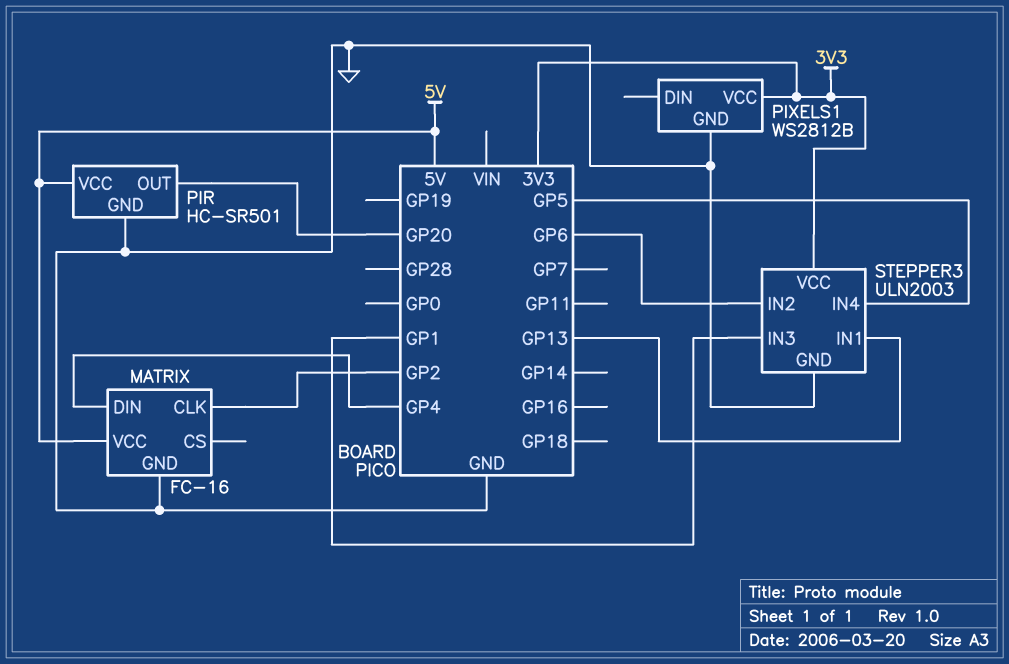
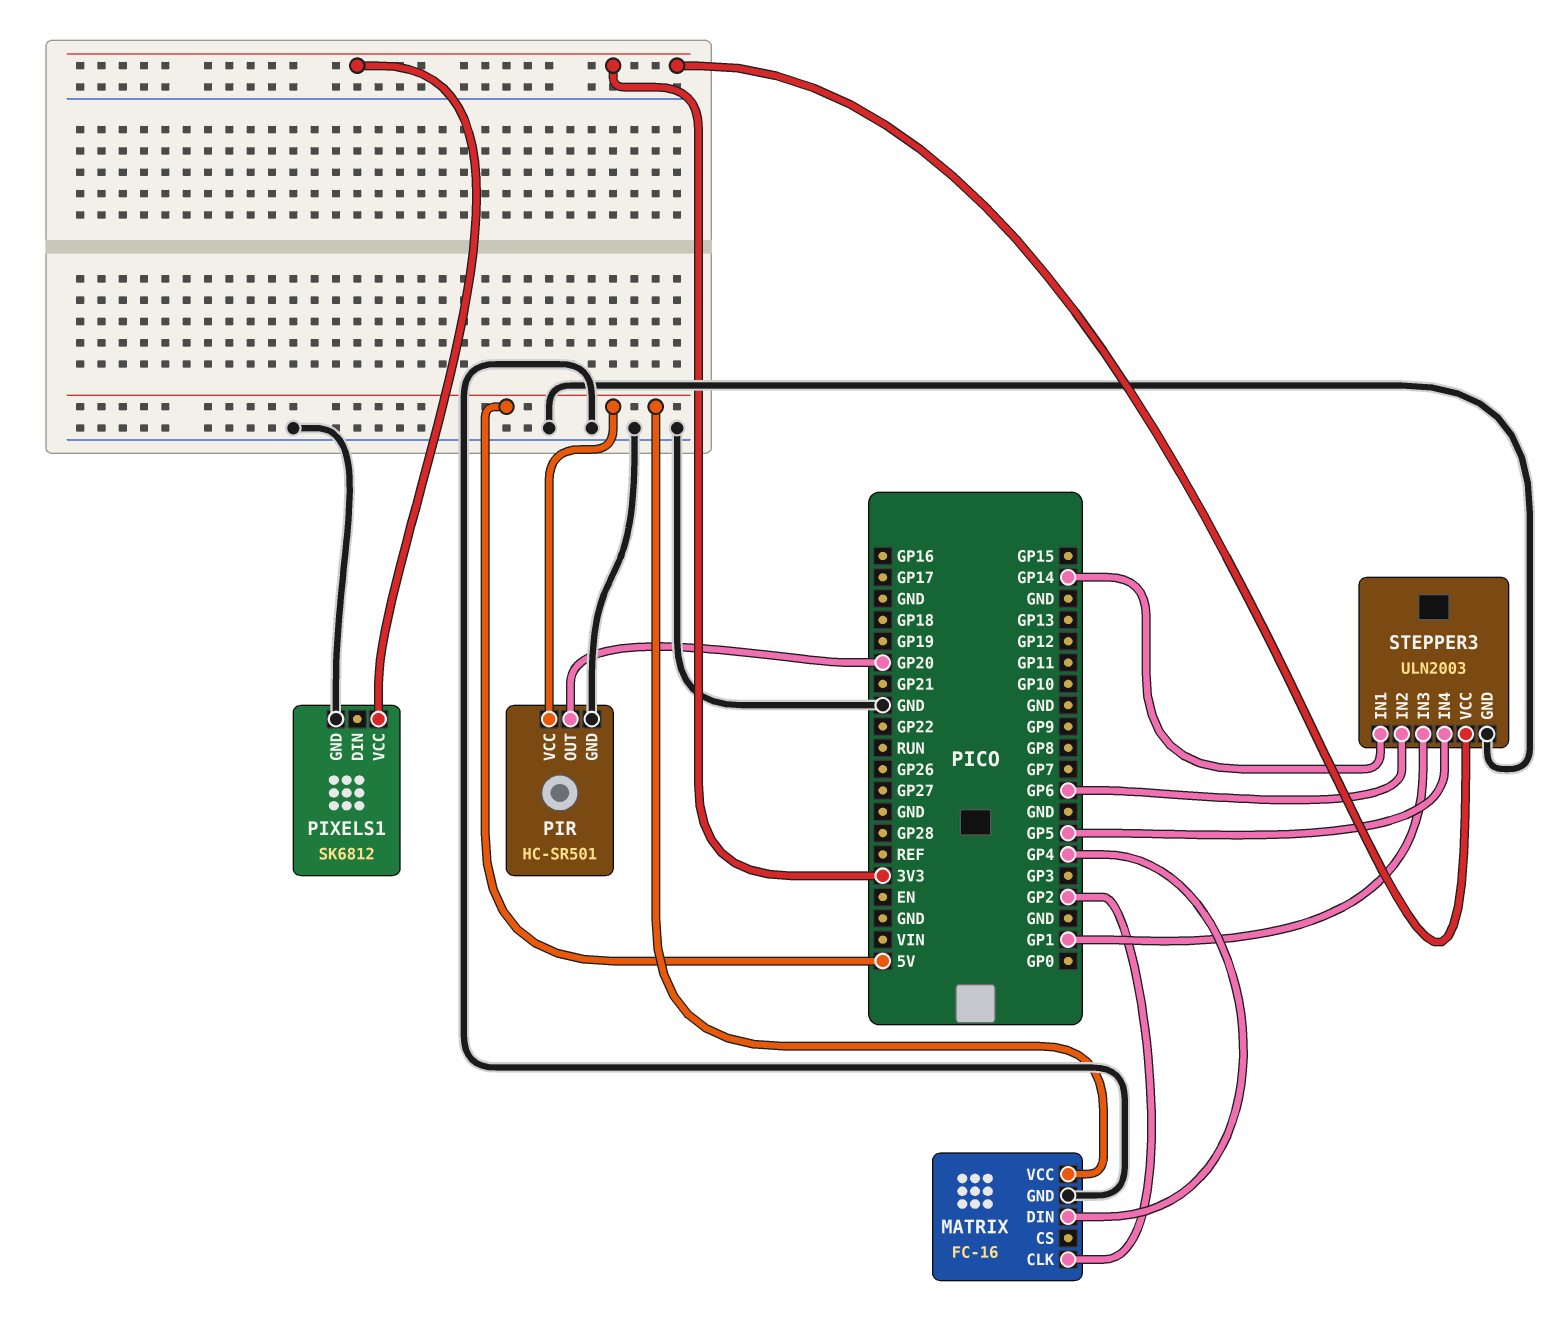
PIXELS1: WS2812B -> SK6812
STEPPER3 pin IN1: GP13 -> GP14

